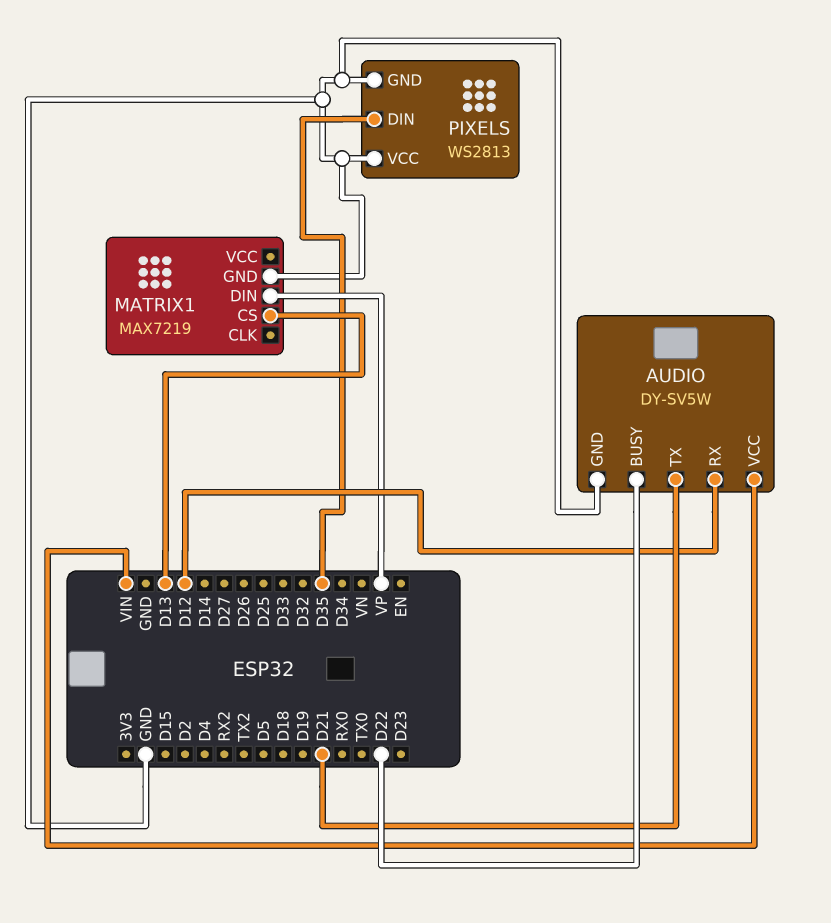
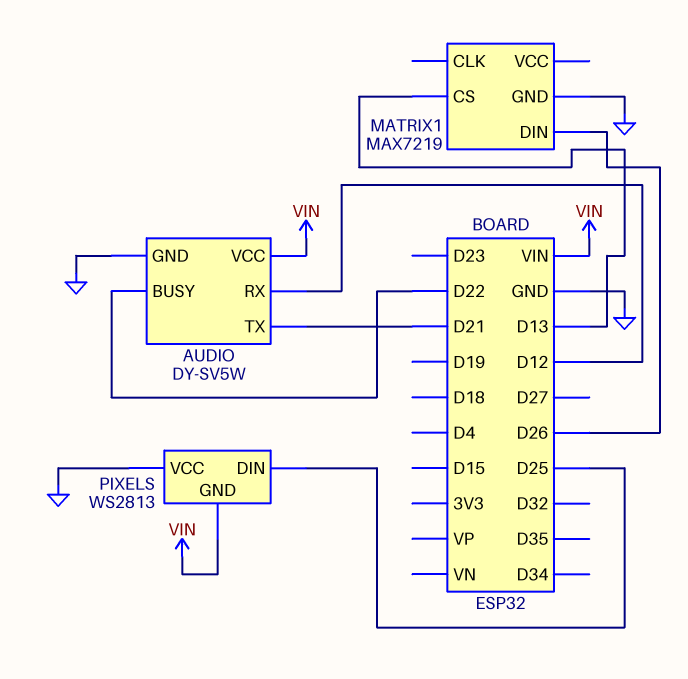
MATRIX1 pin DIN: VP -> D26
PIXELS pin DIN: D35 -> D25
PIXELS pin GND: GND -> VIN

